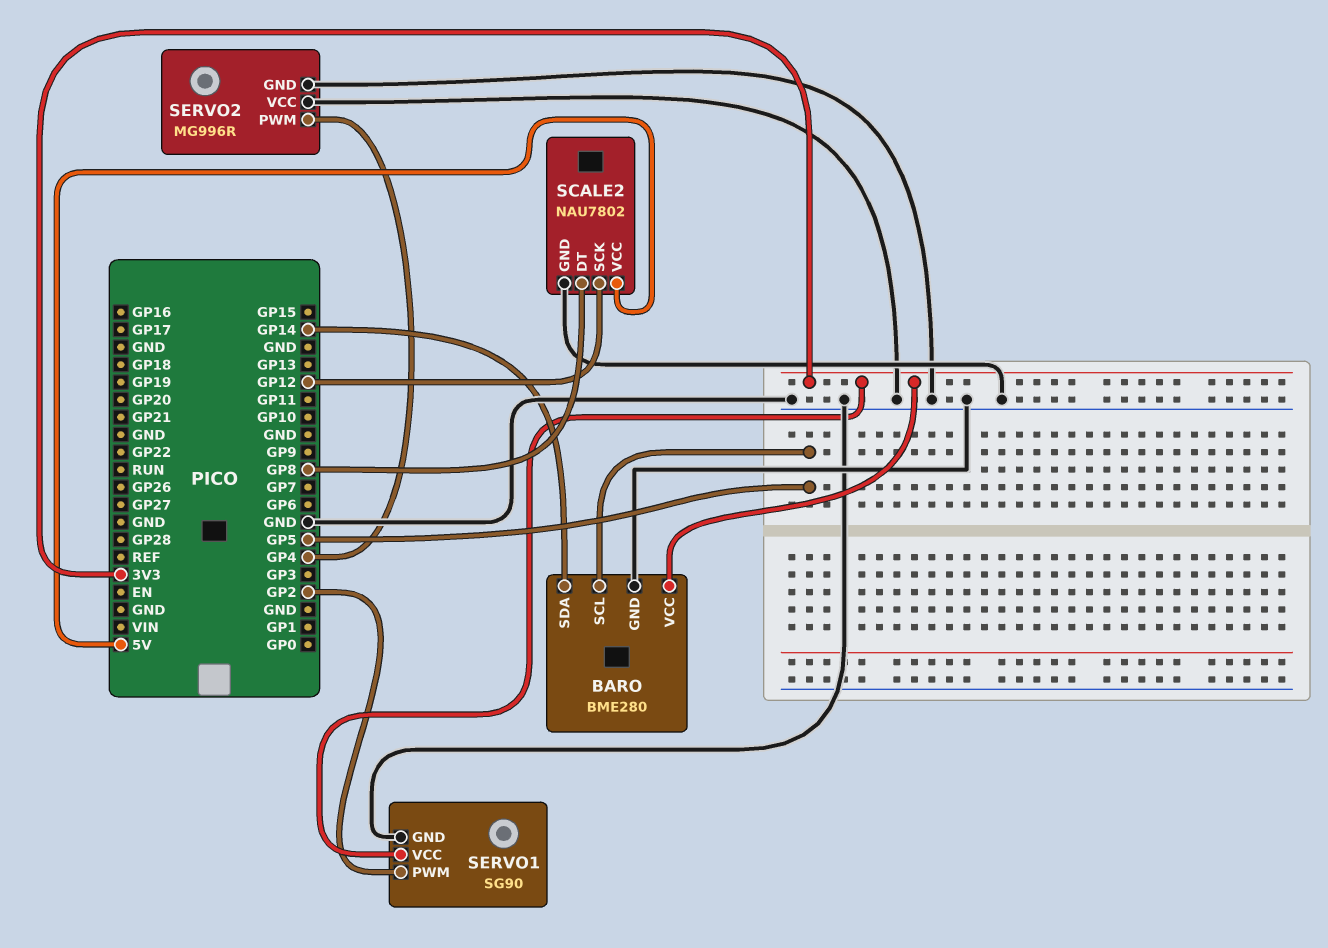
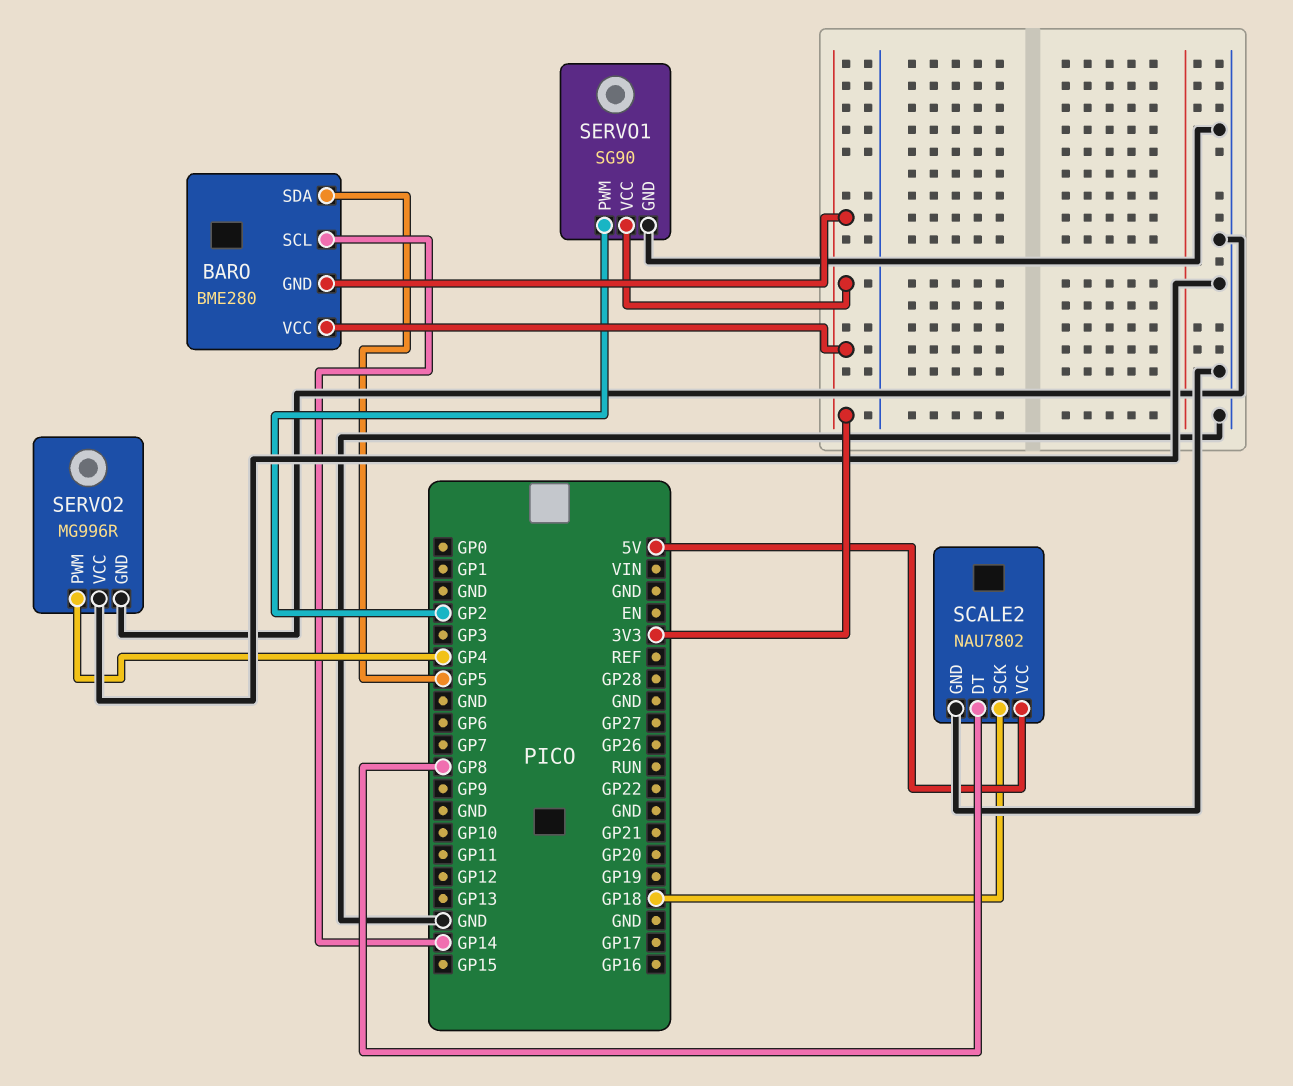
BARO pin GND: GND -> 3V3
BARO pin SCL: GP5 -> GP14
BARO pin SDA: GP14 -> GP5
SCALE2 pin SCK: GP12 -> GP18

